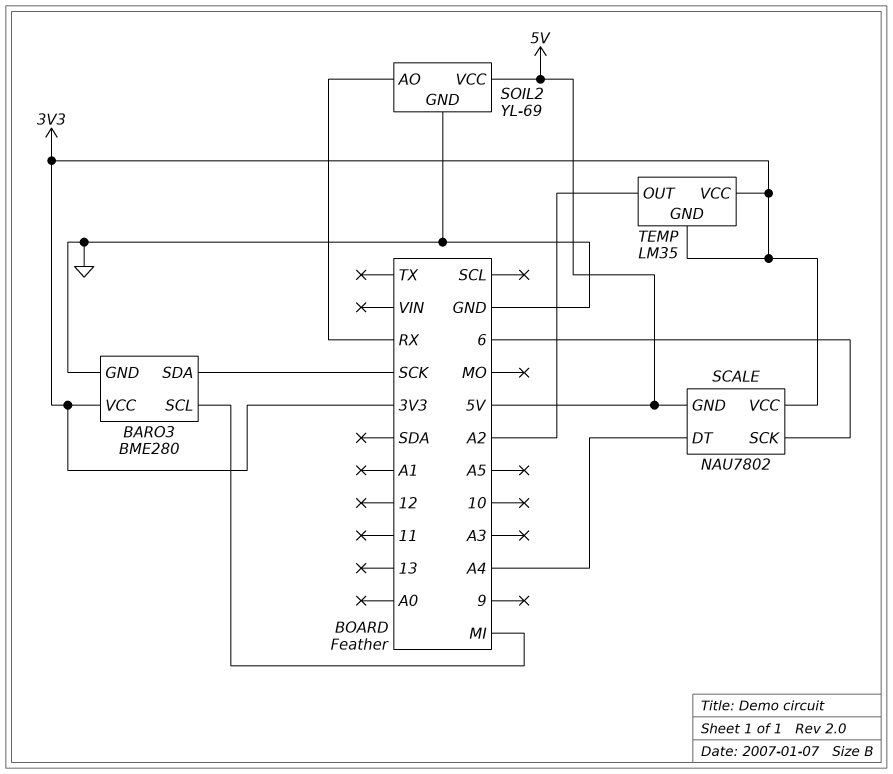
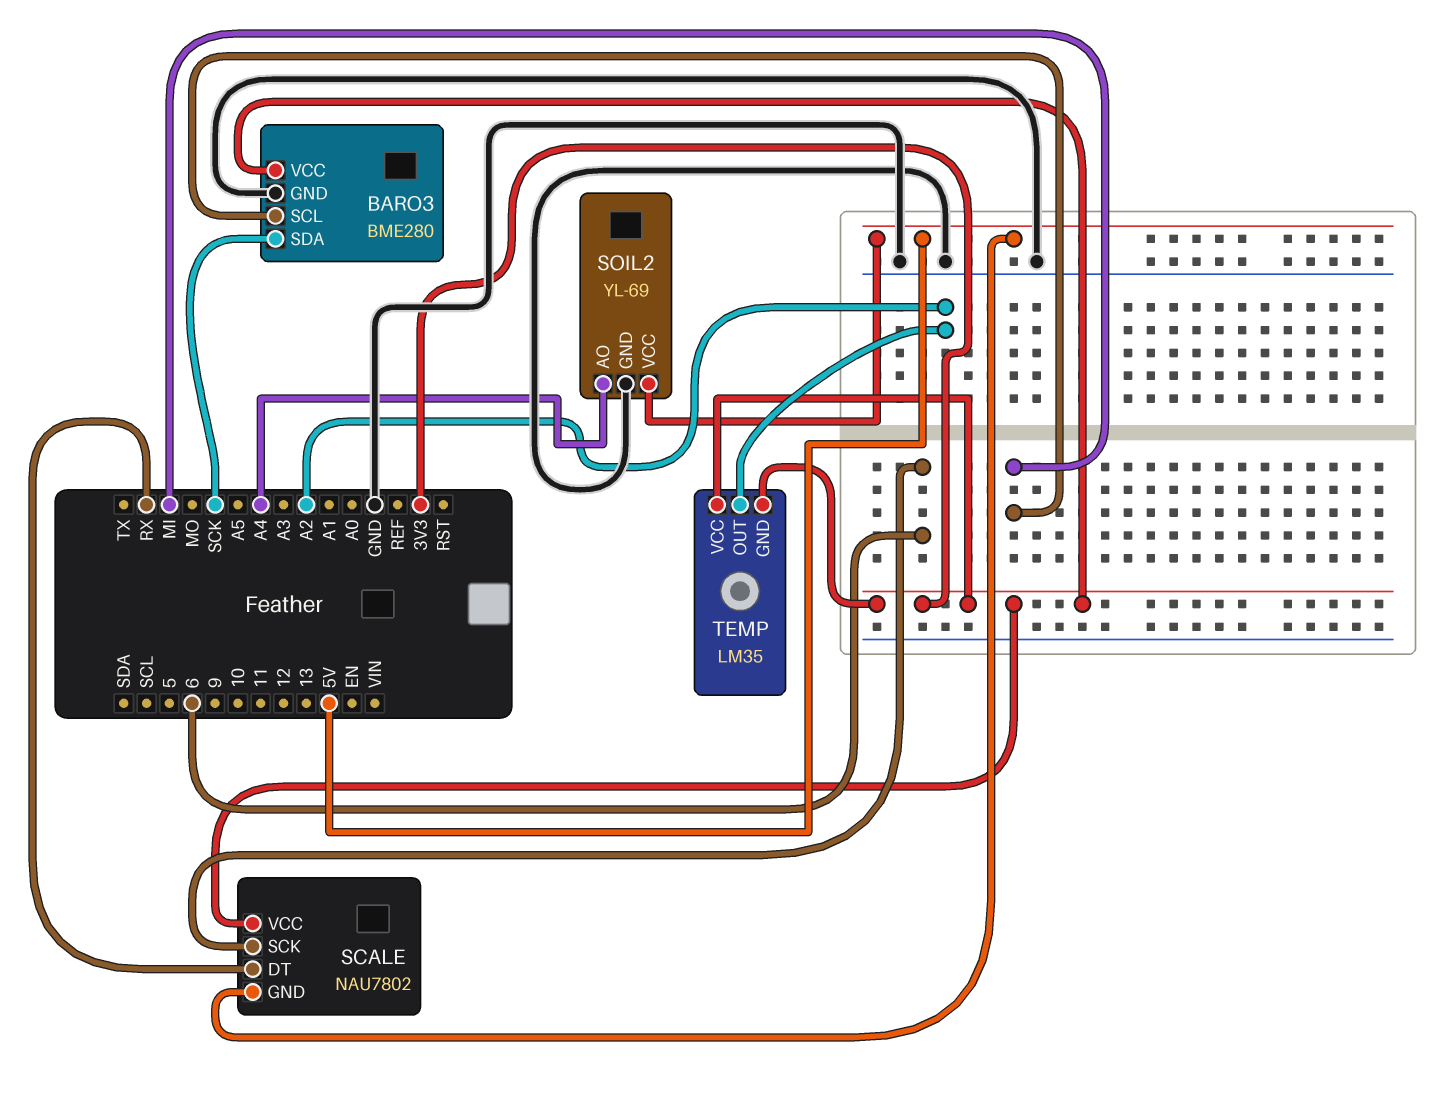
SCALE pin DT: A4 -> RX
SOIL2 pin AO: RX -> A4

